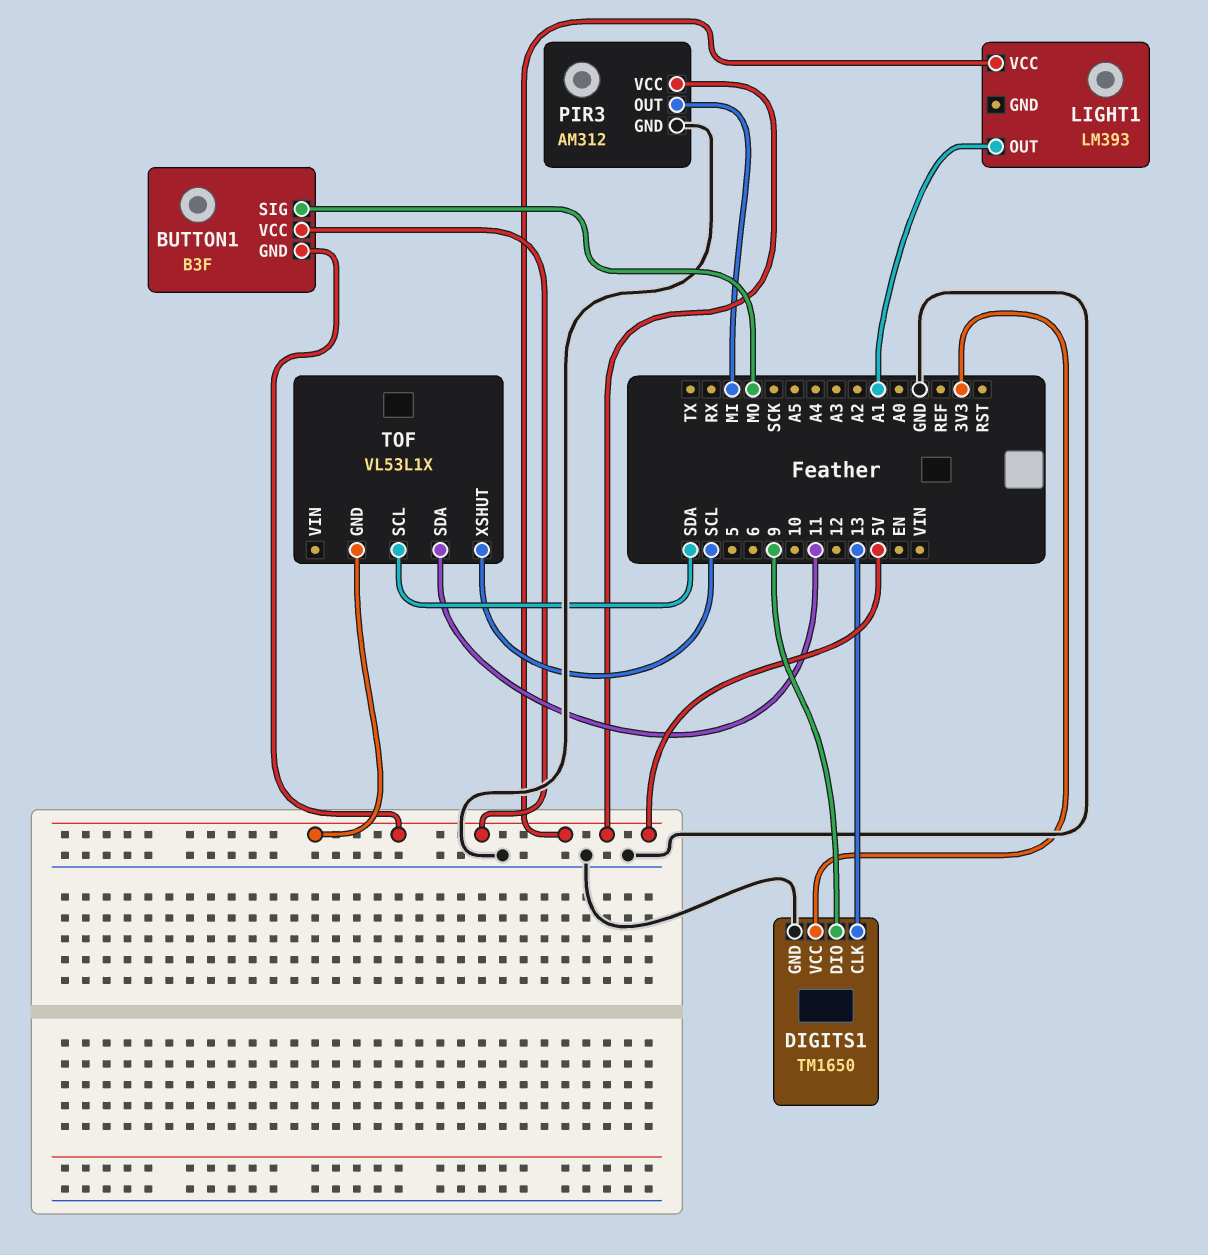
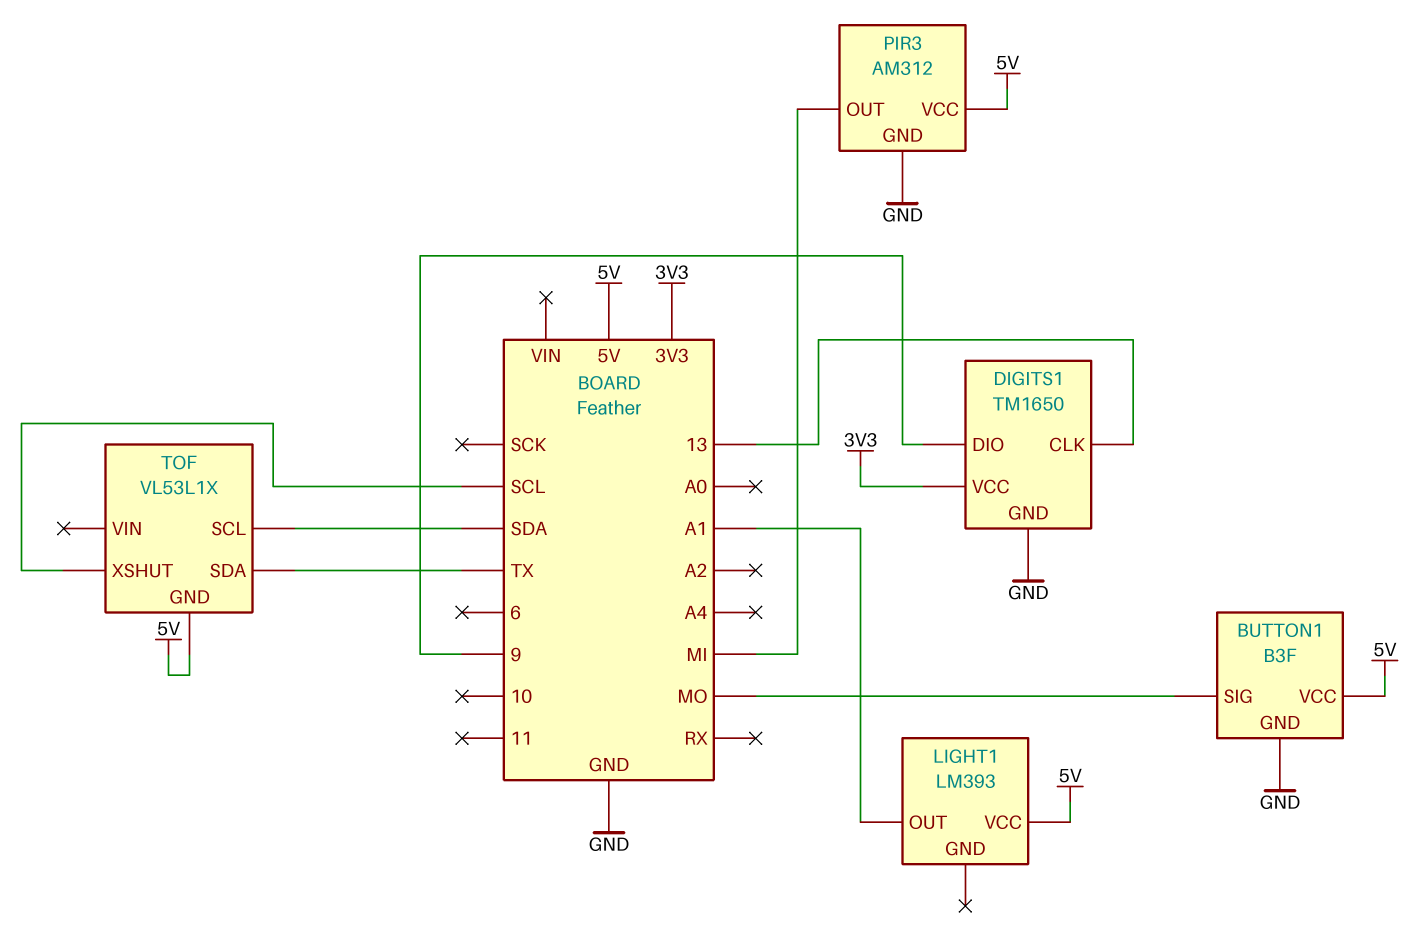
BUTTON1 pin GND: 5V -> GND
TOF pin SDA: 11 -> TX

